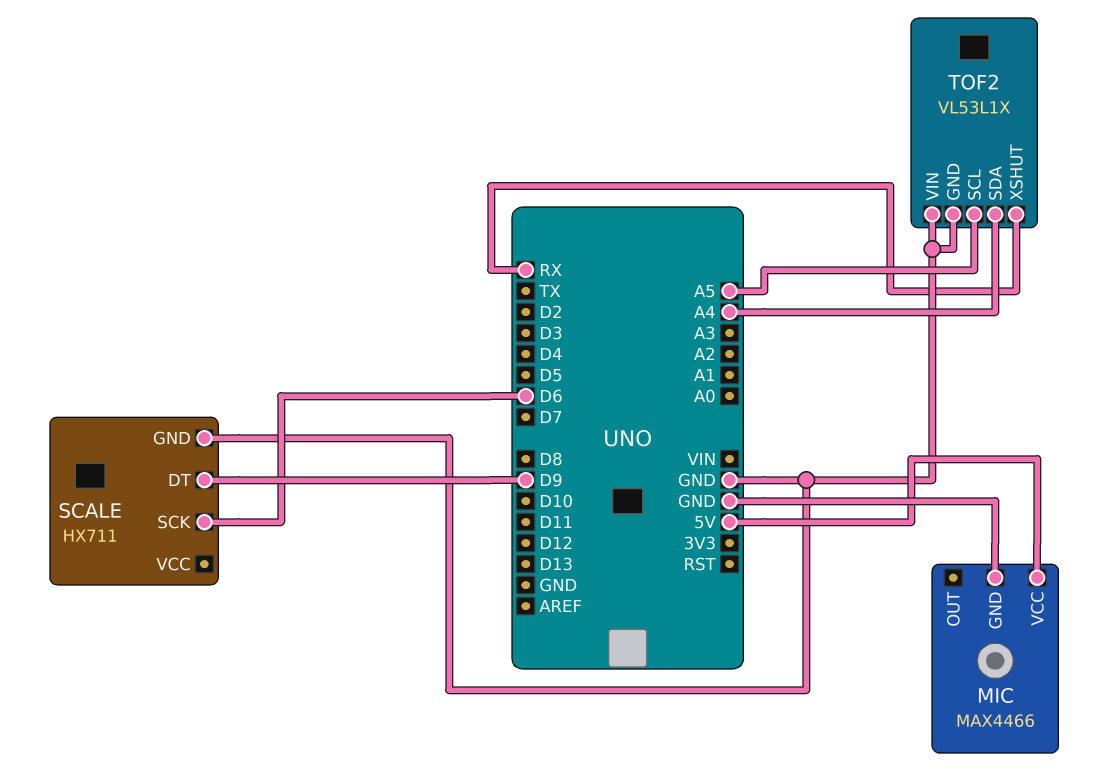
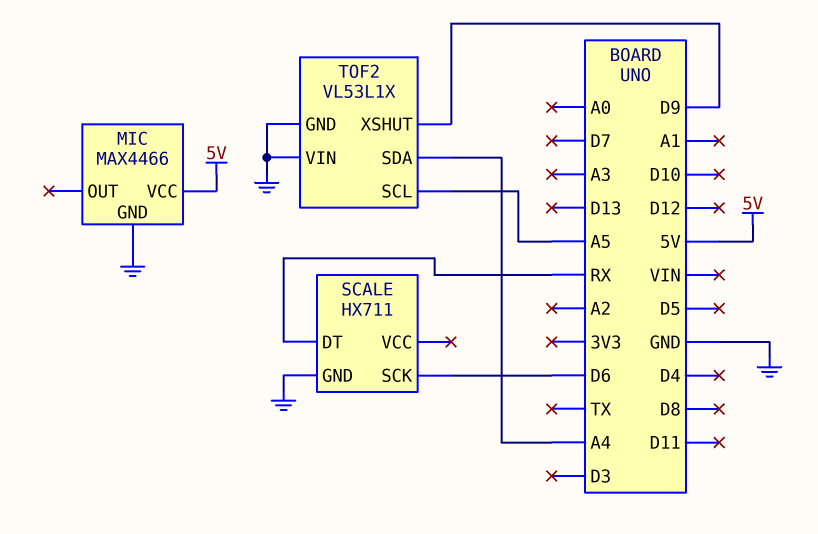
SCALE pin DT: D9 -> RX
TOF2 pin XSHUT: RX -> D9

